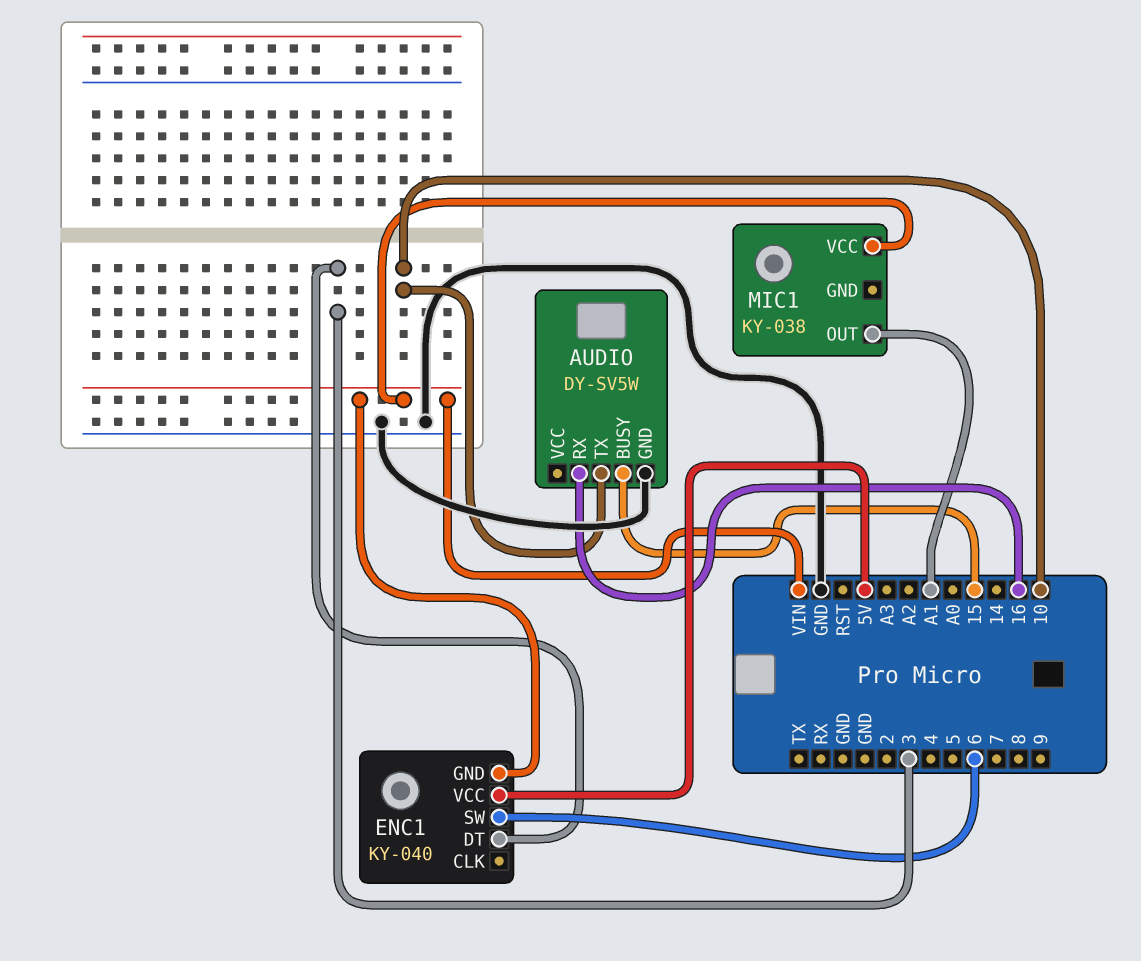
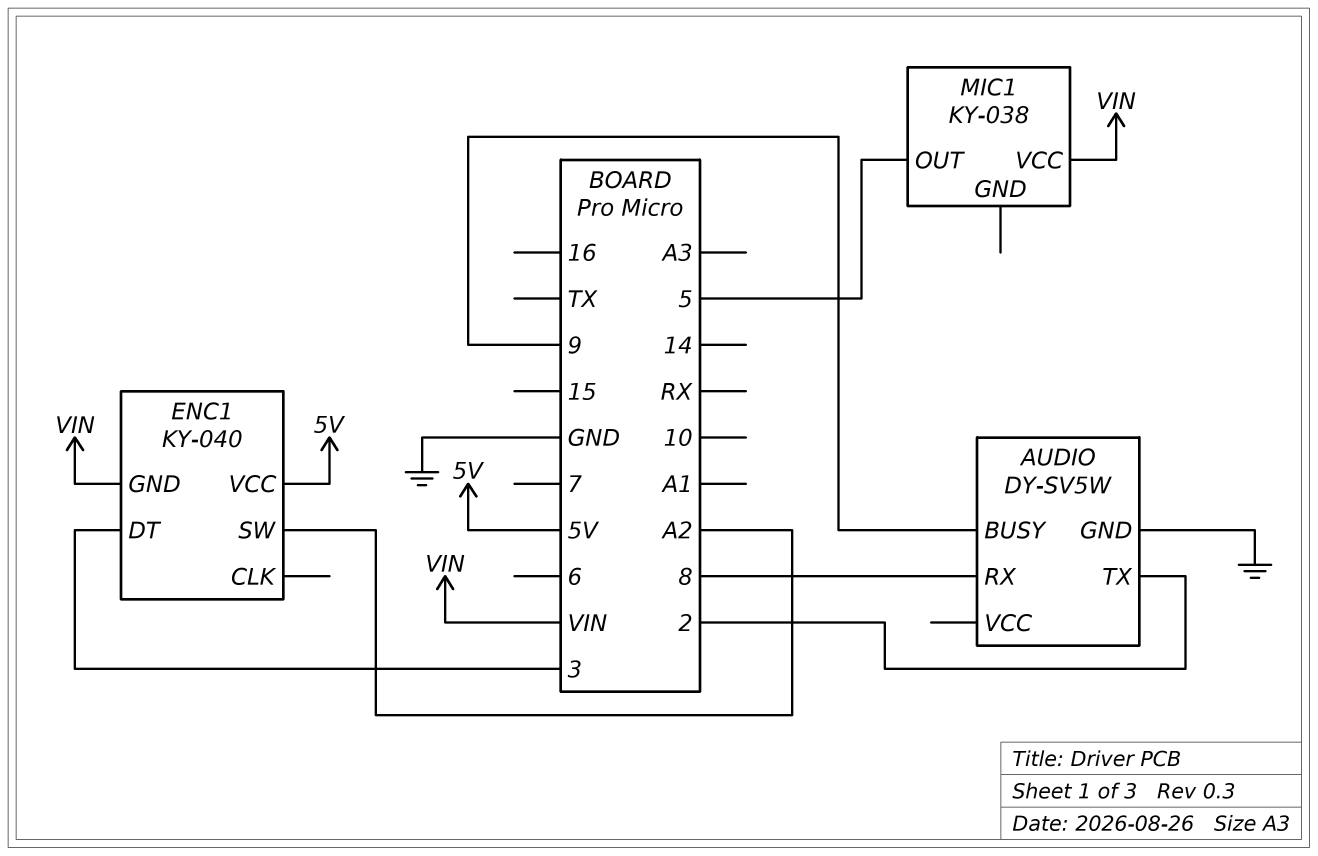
AUDIO pin BUSY: 15 -> 9
AUDIO pin RX: 16 -> 8
AUDIO pin TX: 10 -> 2
ENC1 pin SW: 6 -> A2
MIC1 pin OUT: A1 -> 5

